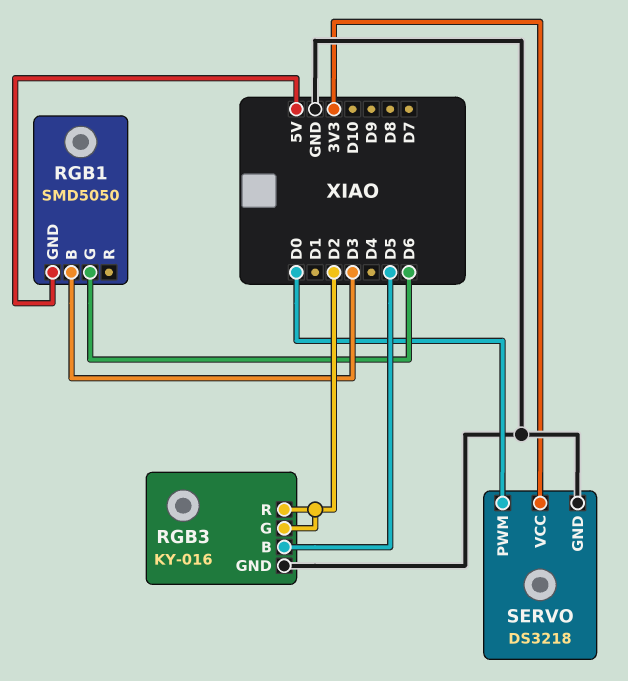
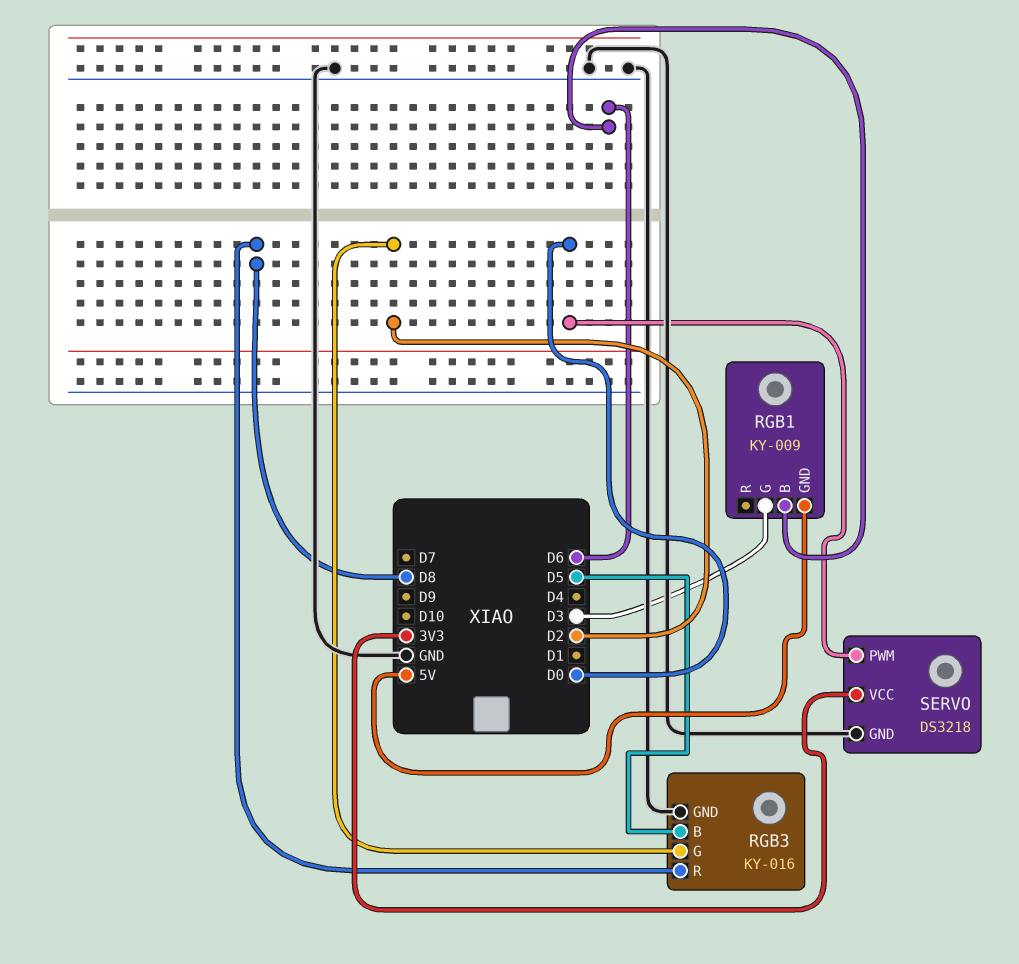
RGB1: SMD5050 -> KY-009
RGB1 pin B: D3 -> D6
RGB1 pin G: D6 -> D3
RGB3 pin R: D2 -> D8

